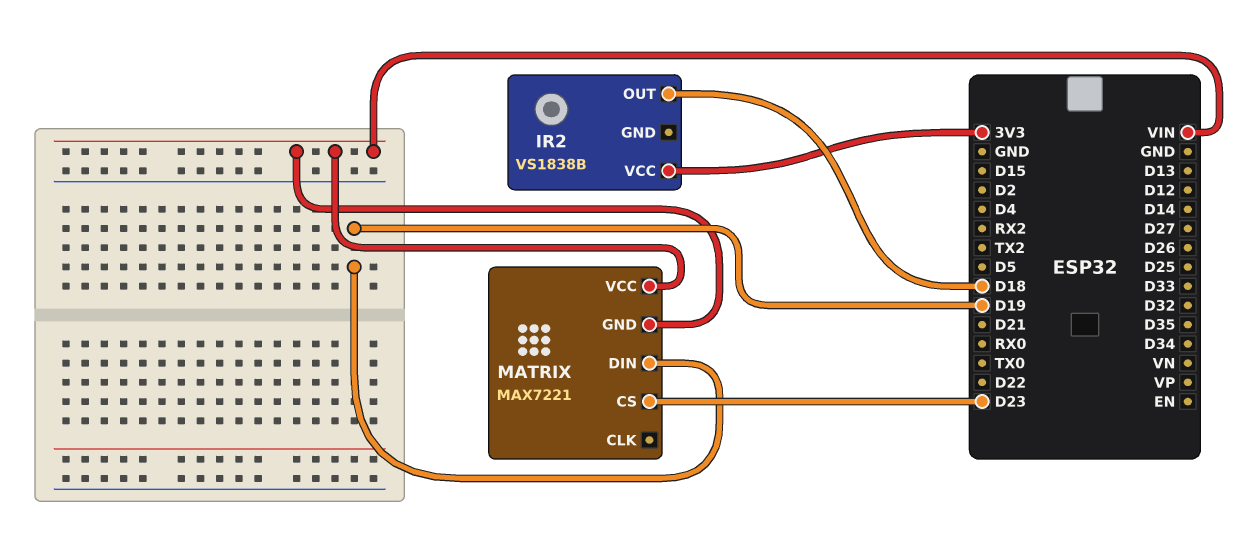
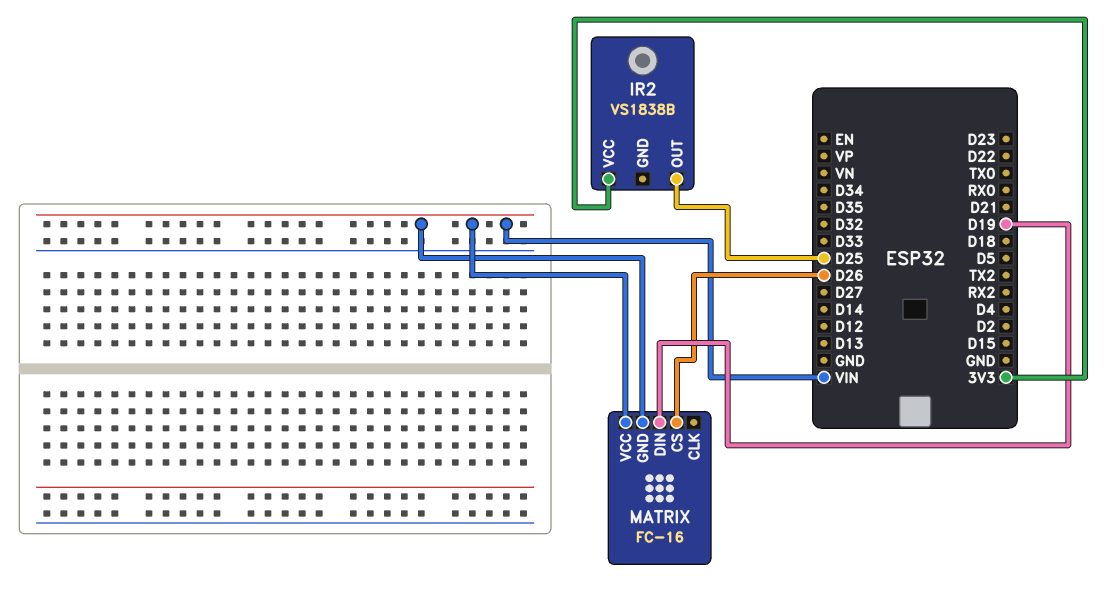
IR2 pin OUT: D18 -> D25
MATRIX: MAX7221 -> FC-16
MATRIX pin CS: D23 -> D26

